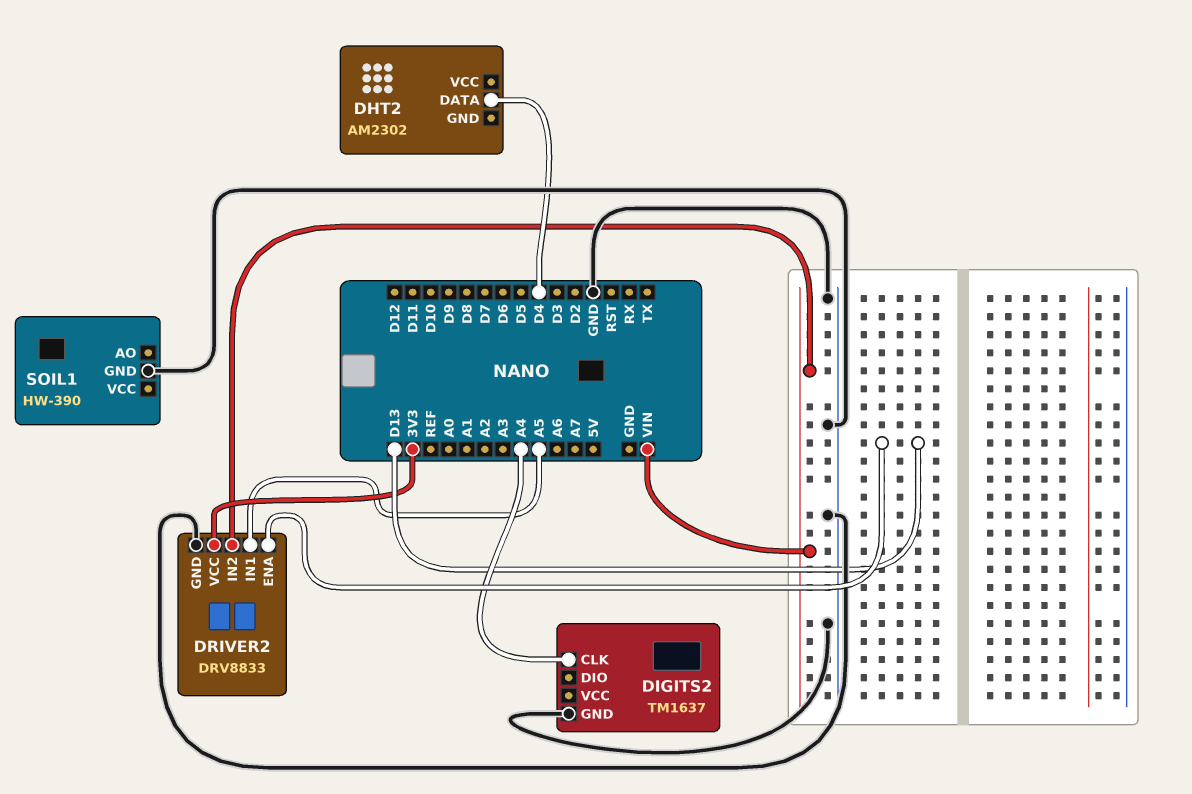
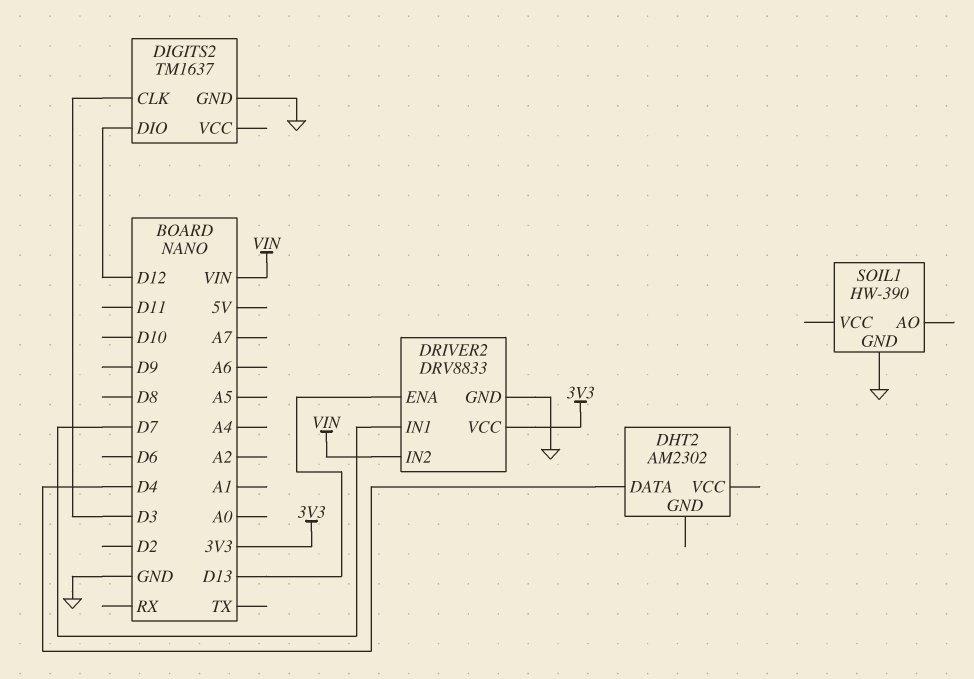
DIGITS2 pin CLK: A4 -> D3
DIGITS2 pin DIO: none -> D12
DRIVER2 pin IN1: A5 -> D7

